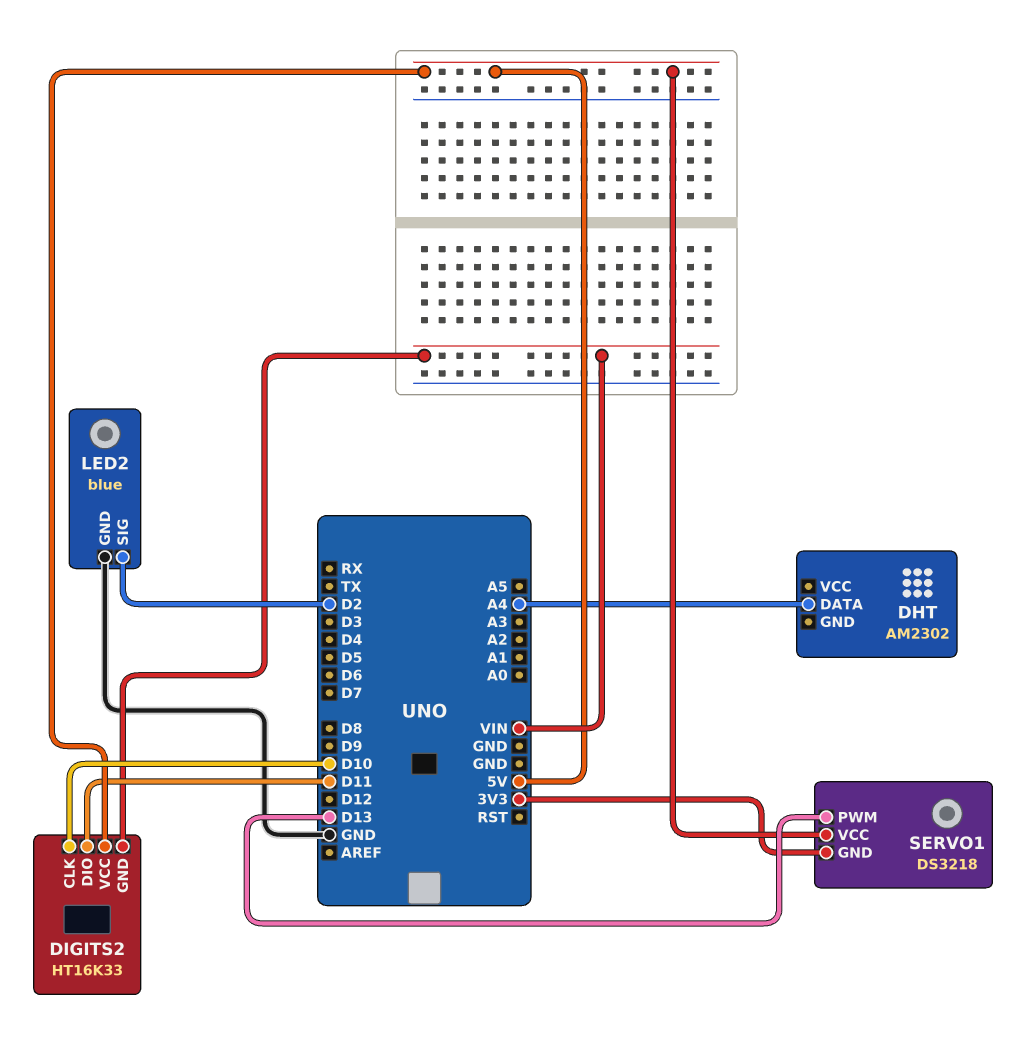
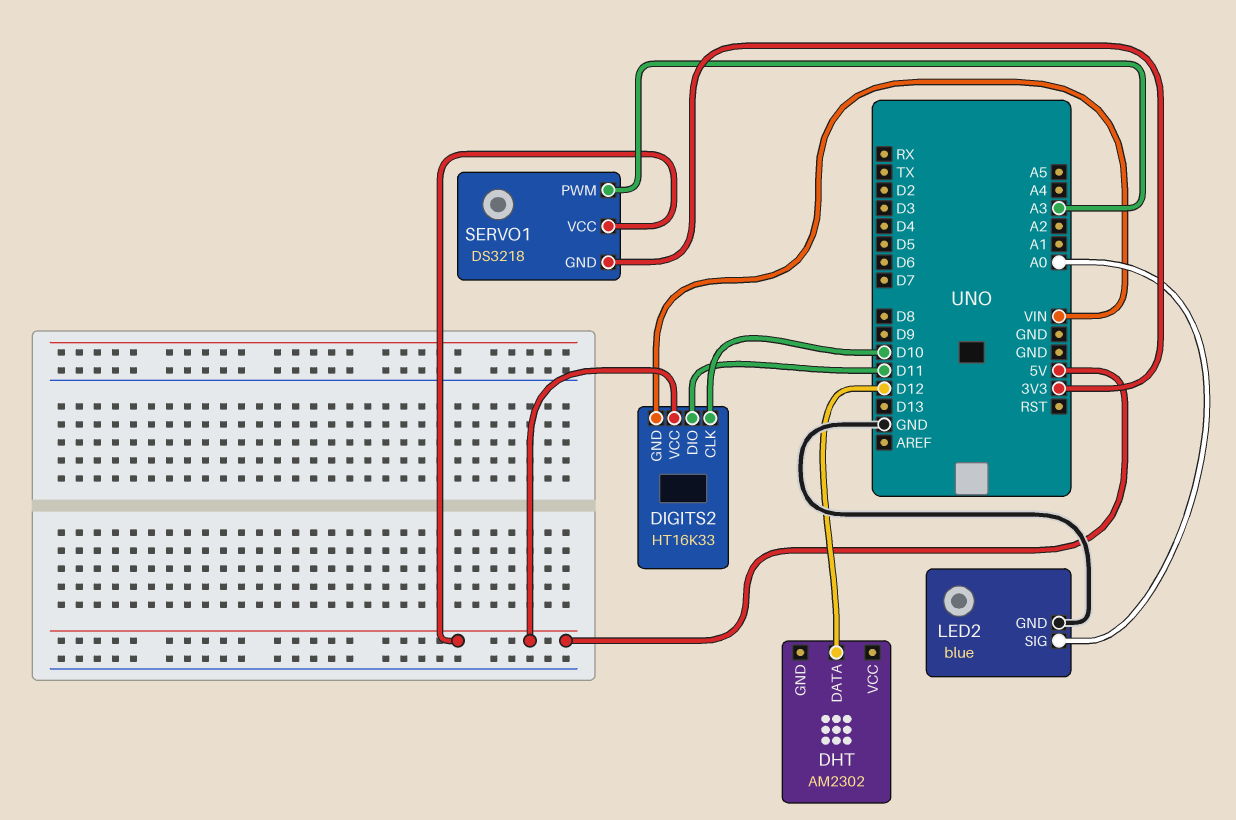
DHT pin DATA: A4 -> D12
LED2 pin SIG: D2 -> A0
SERVO1 pin PWM: D13 -> A3

